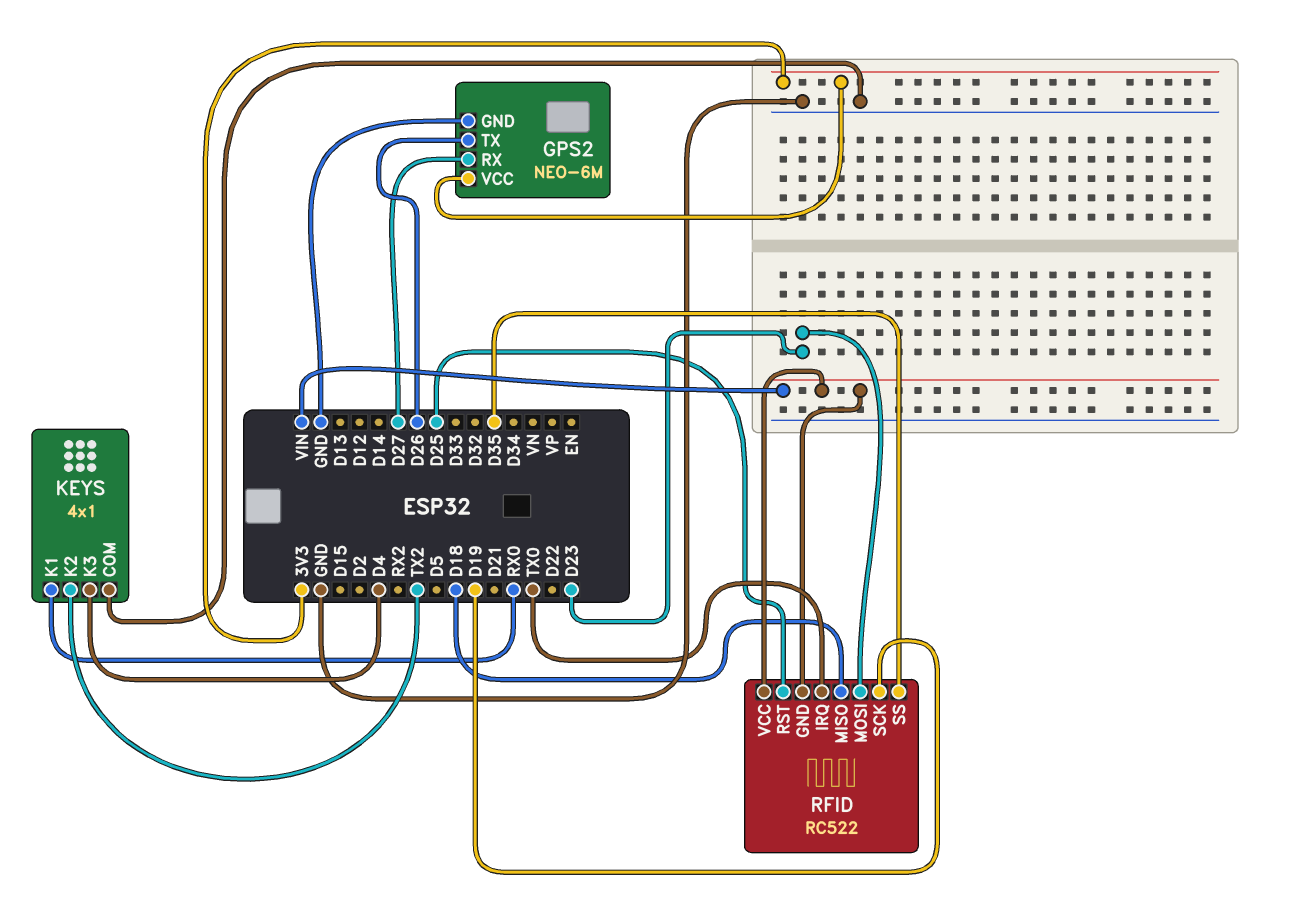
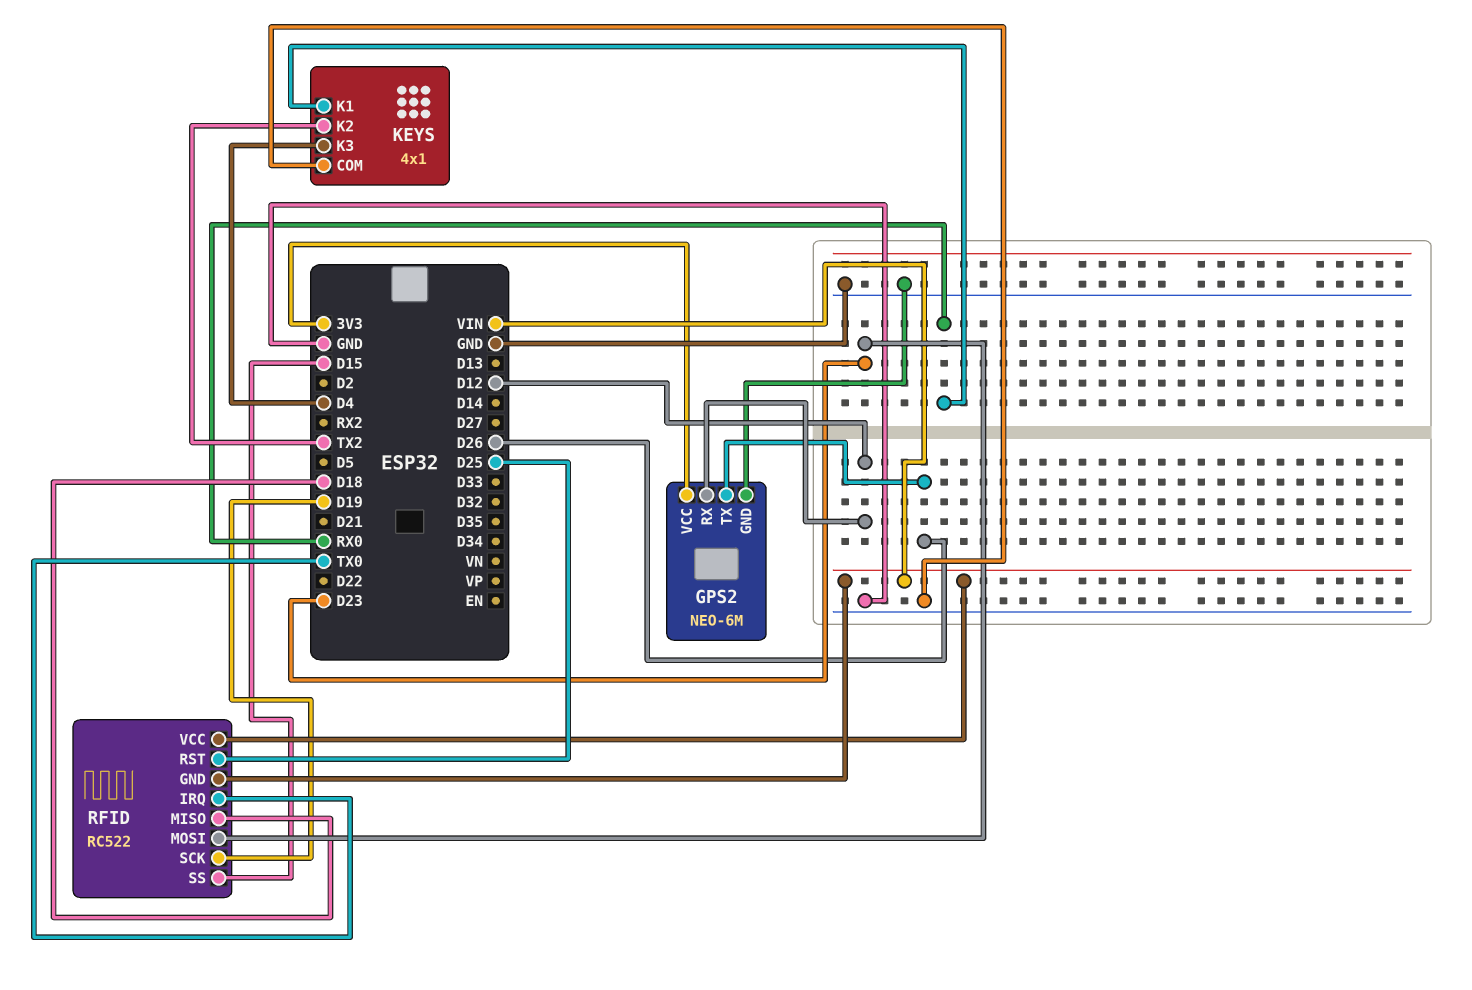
GPS2 pin RX: D27 -> D12
RFID pin SS: D35 -> D15

